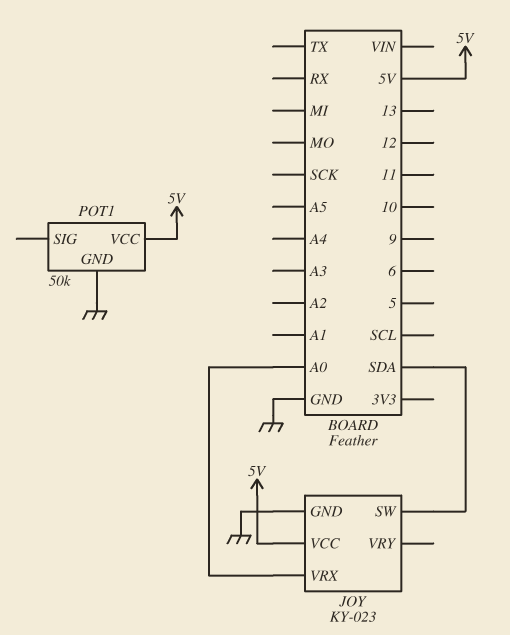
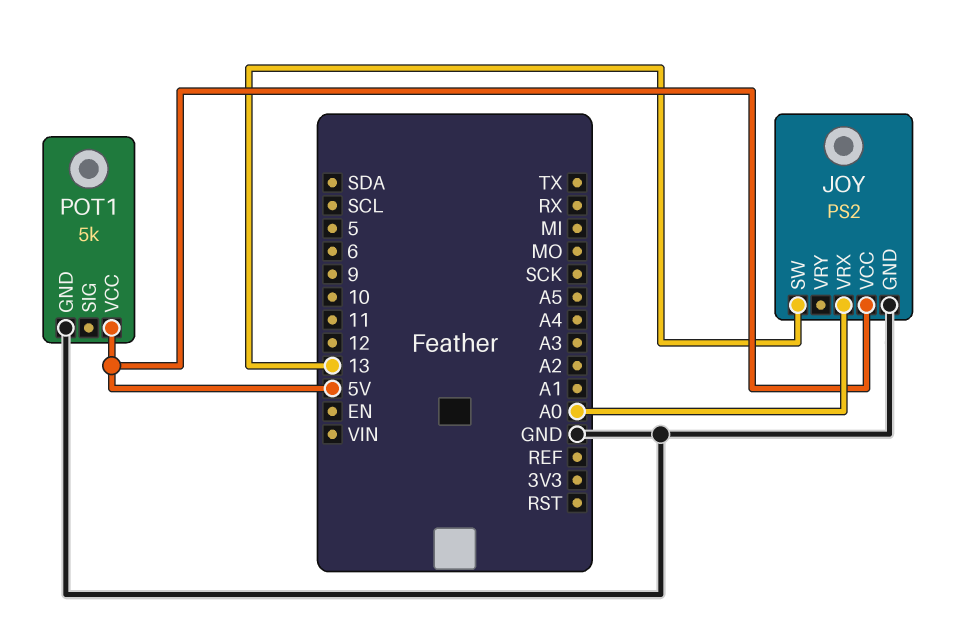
JOY: KY-023 -> PS2
JOY pin SW: SDA -> 13
POT1: 50k -> 5k

